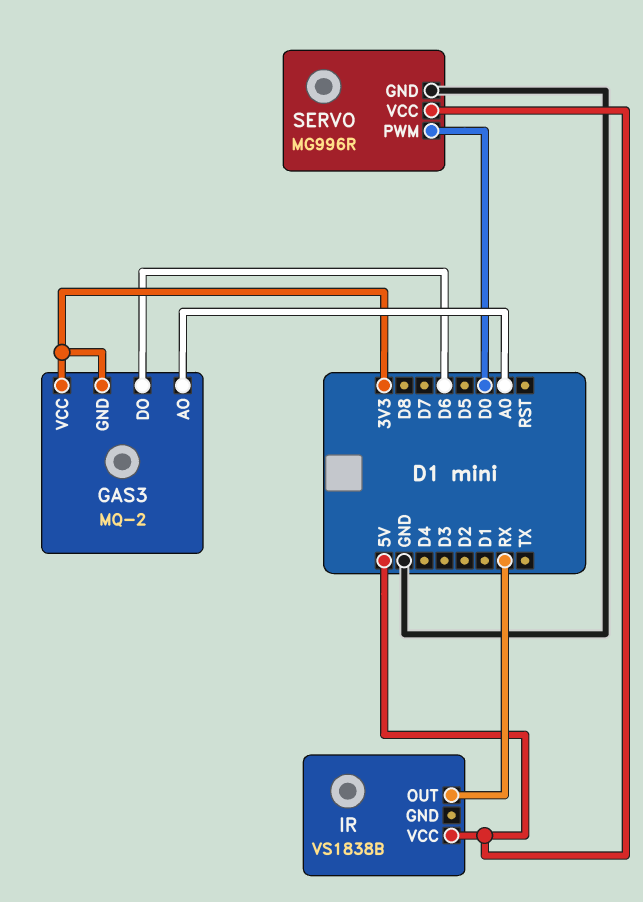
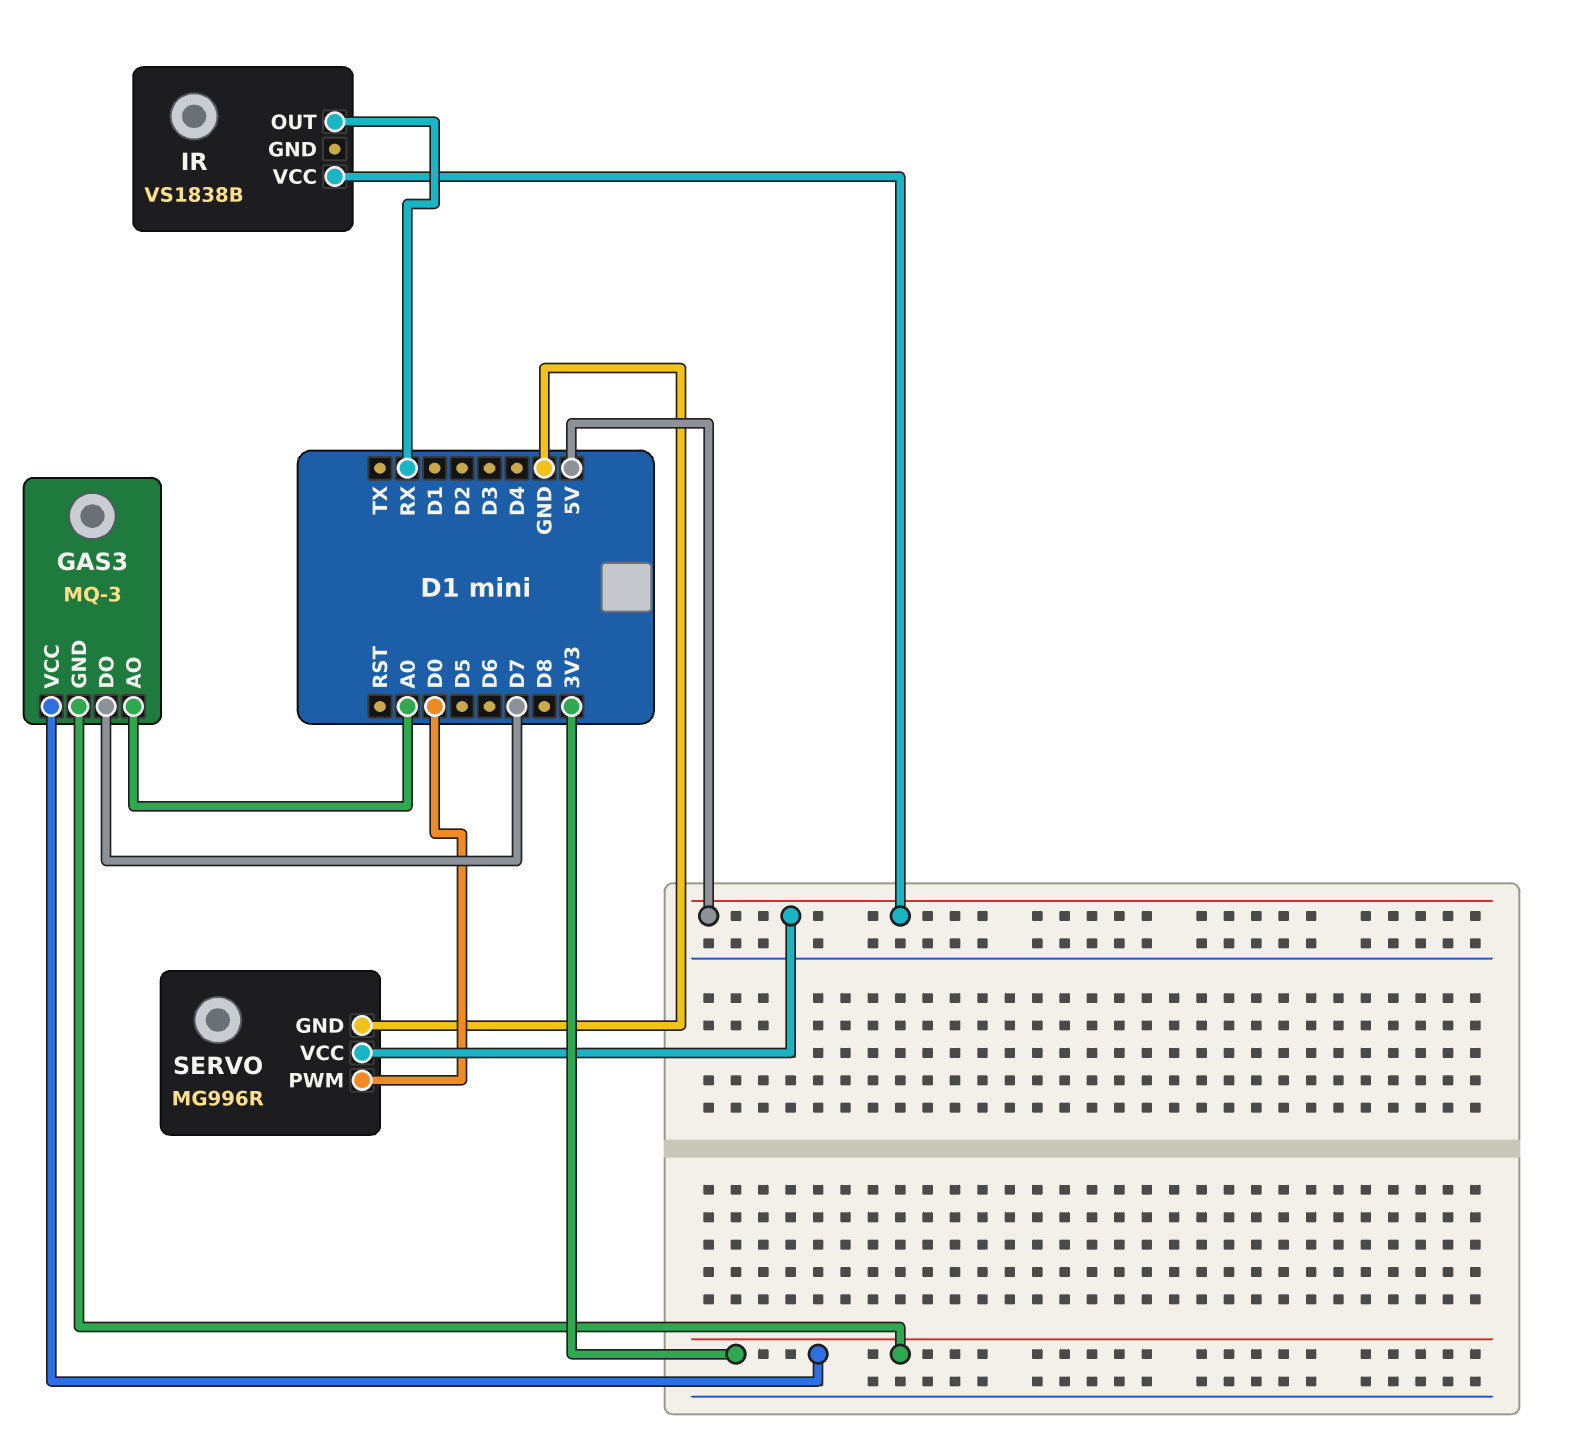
GAS3: MQ-2 -> MQ-3
GAS3 pin DO: D6 -> D7

